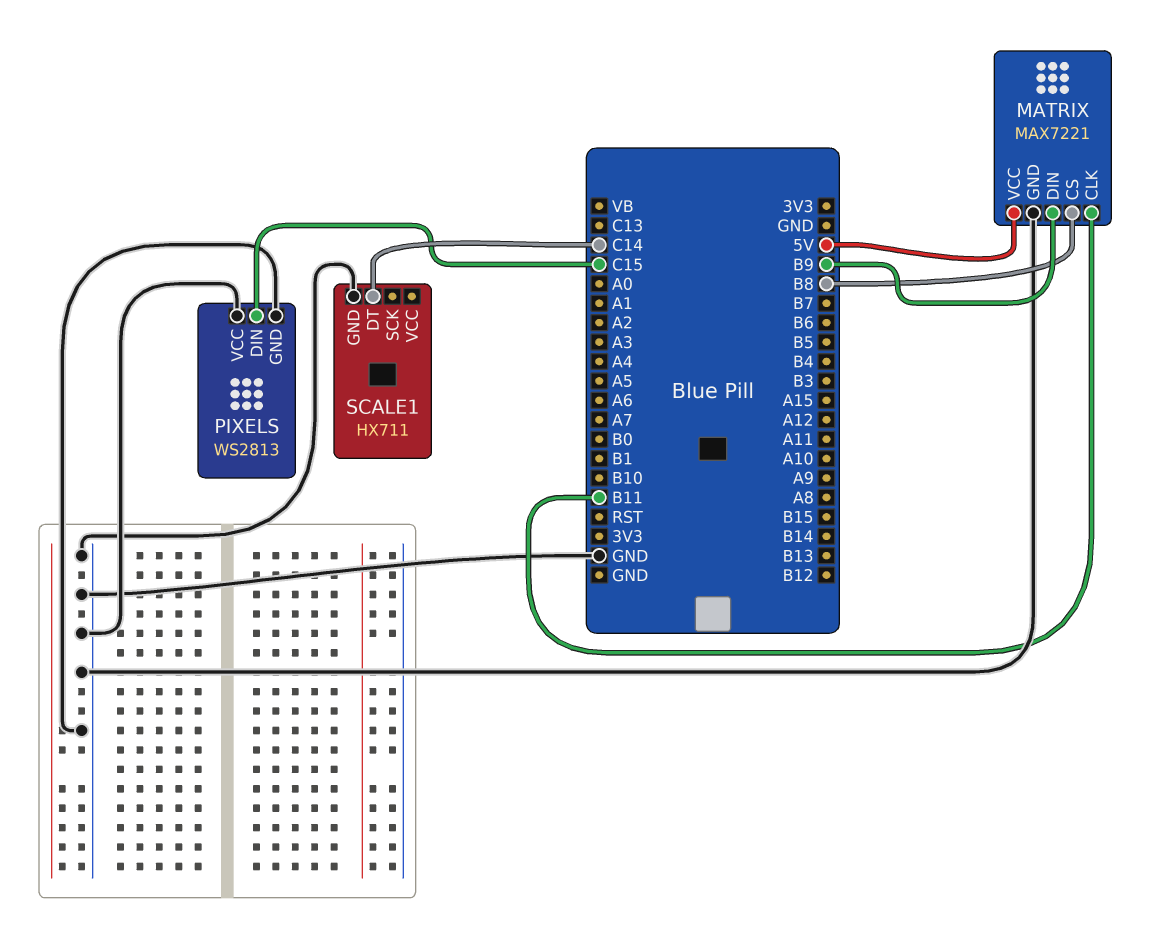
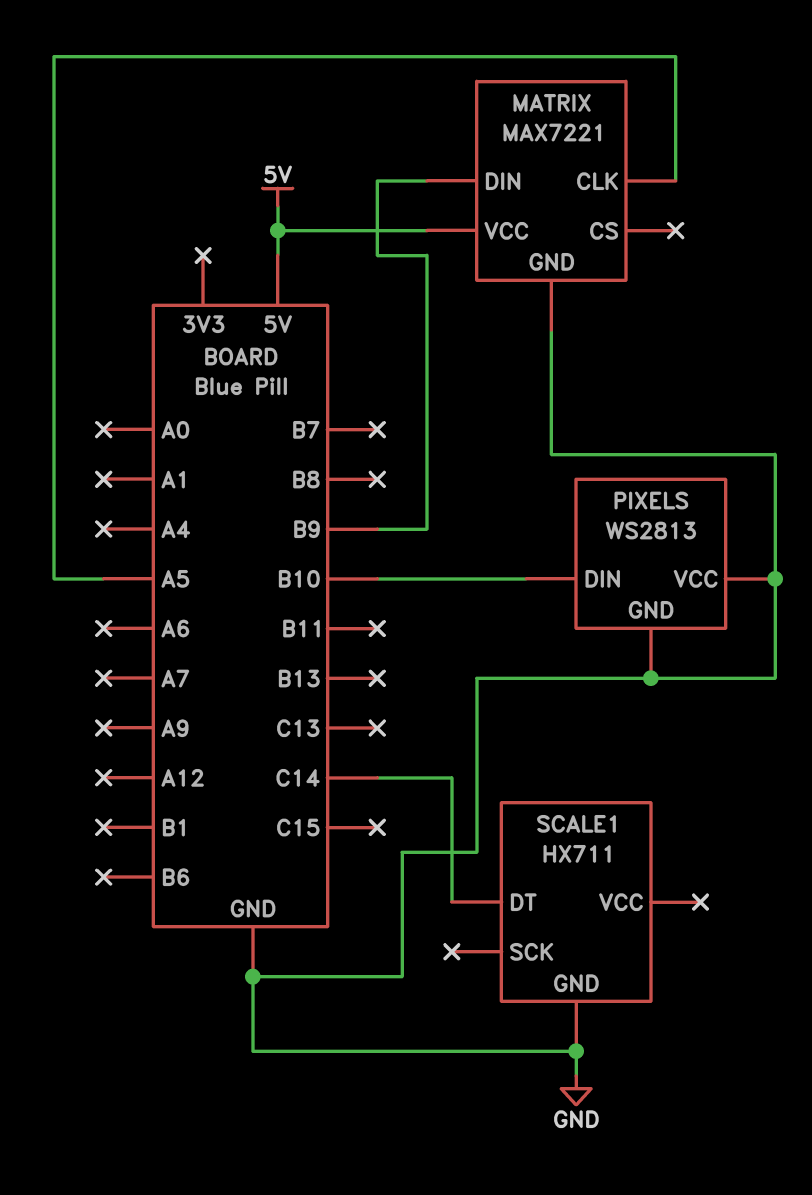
MATRIX pin CLK: B11 -> A5
MATRIX pin CS: B8 -> none
PIXELS pin DIN: C15 -> B10

